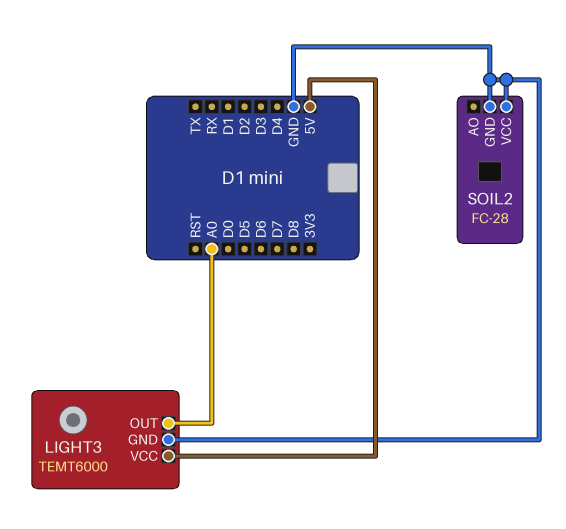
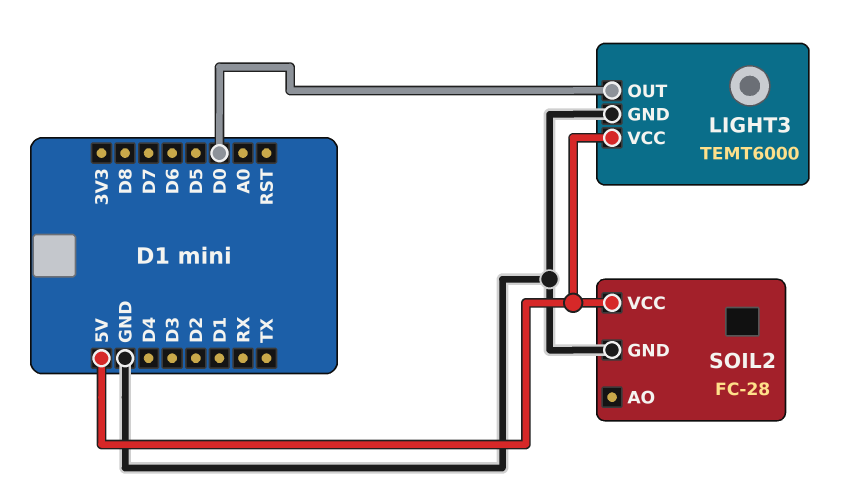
LIGHT3 pin OUT: A0 -> D0
SOIL2 pin VCC: GND -> 5V

